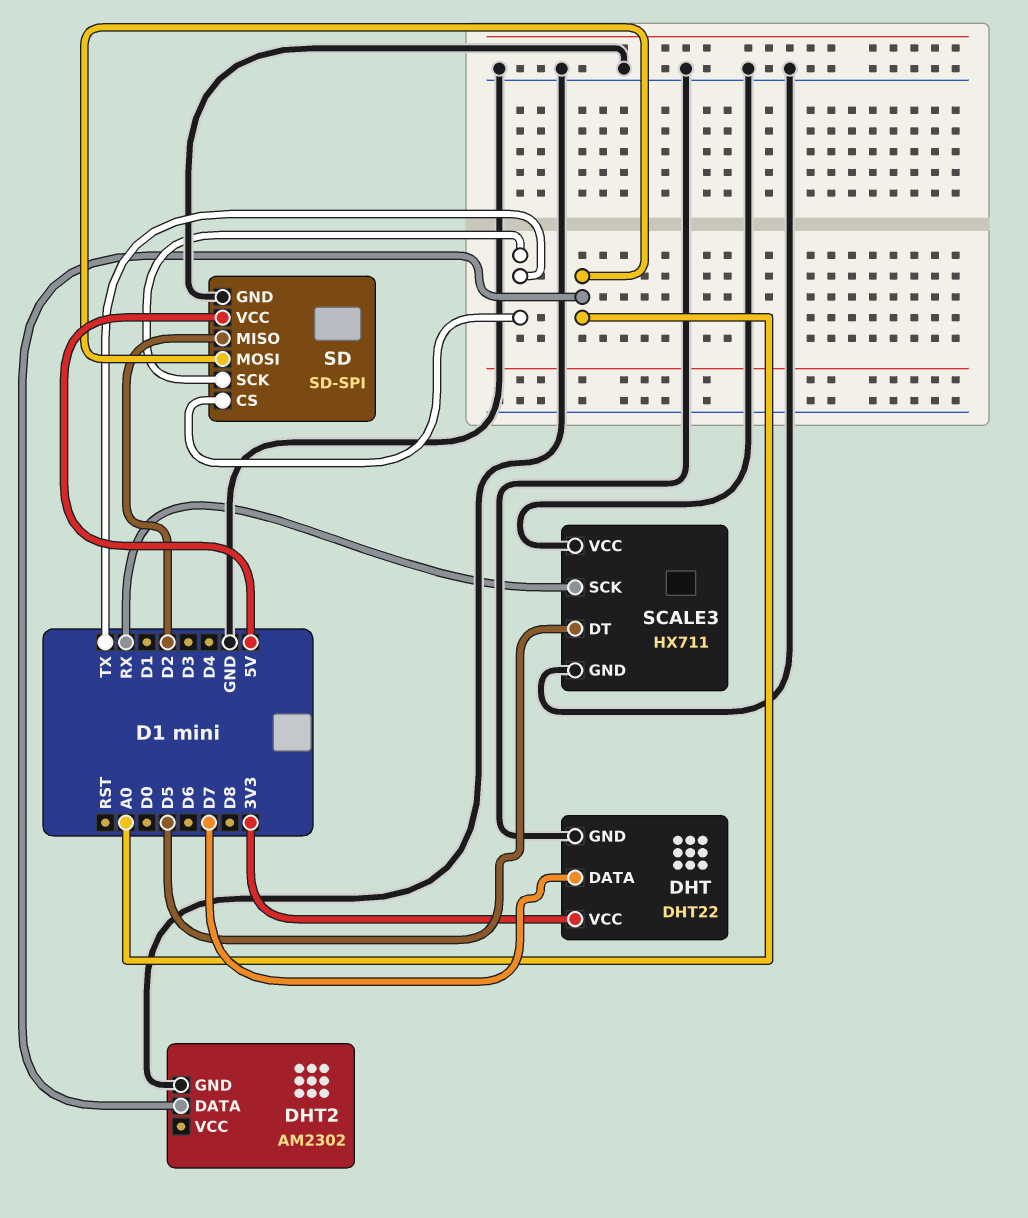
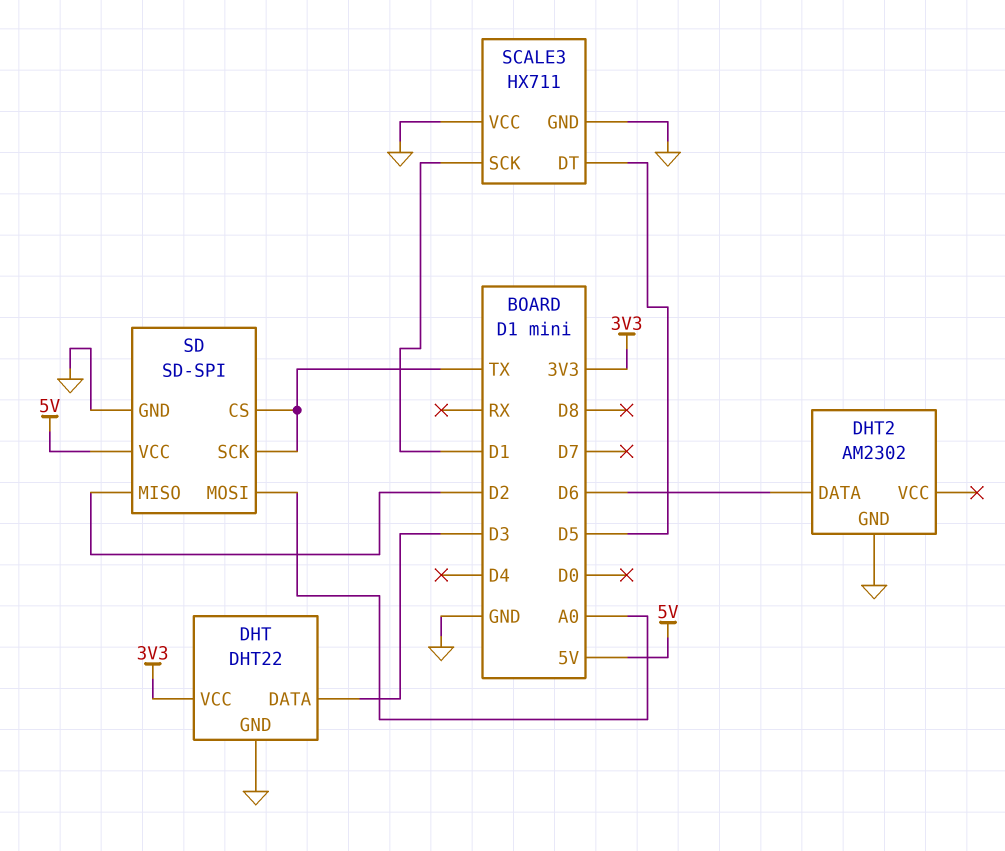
DHT pin DATA: D7 -> D3
DHT2 pin DATA: A0 -> D6
SCALE3 pin SCK: RX -> D1

